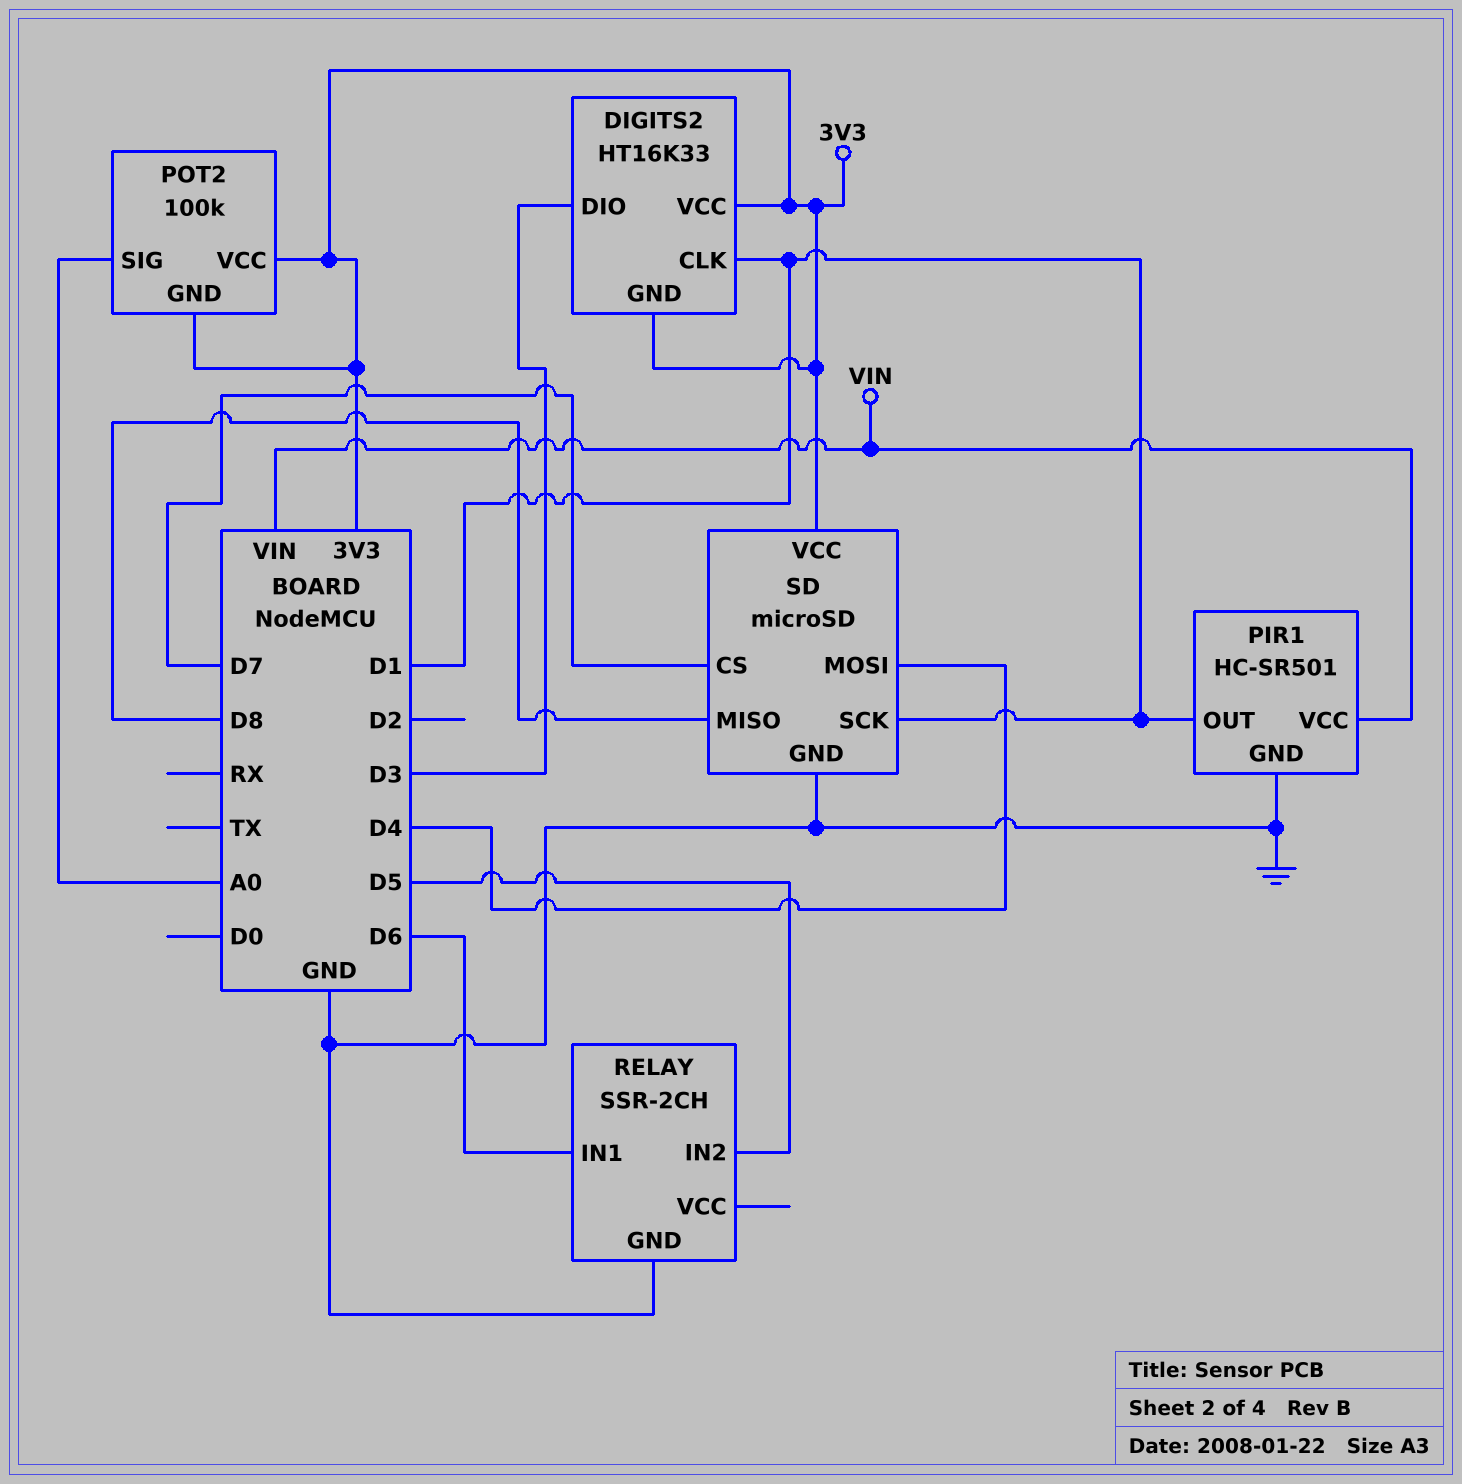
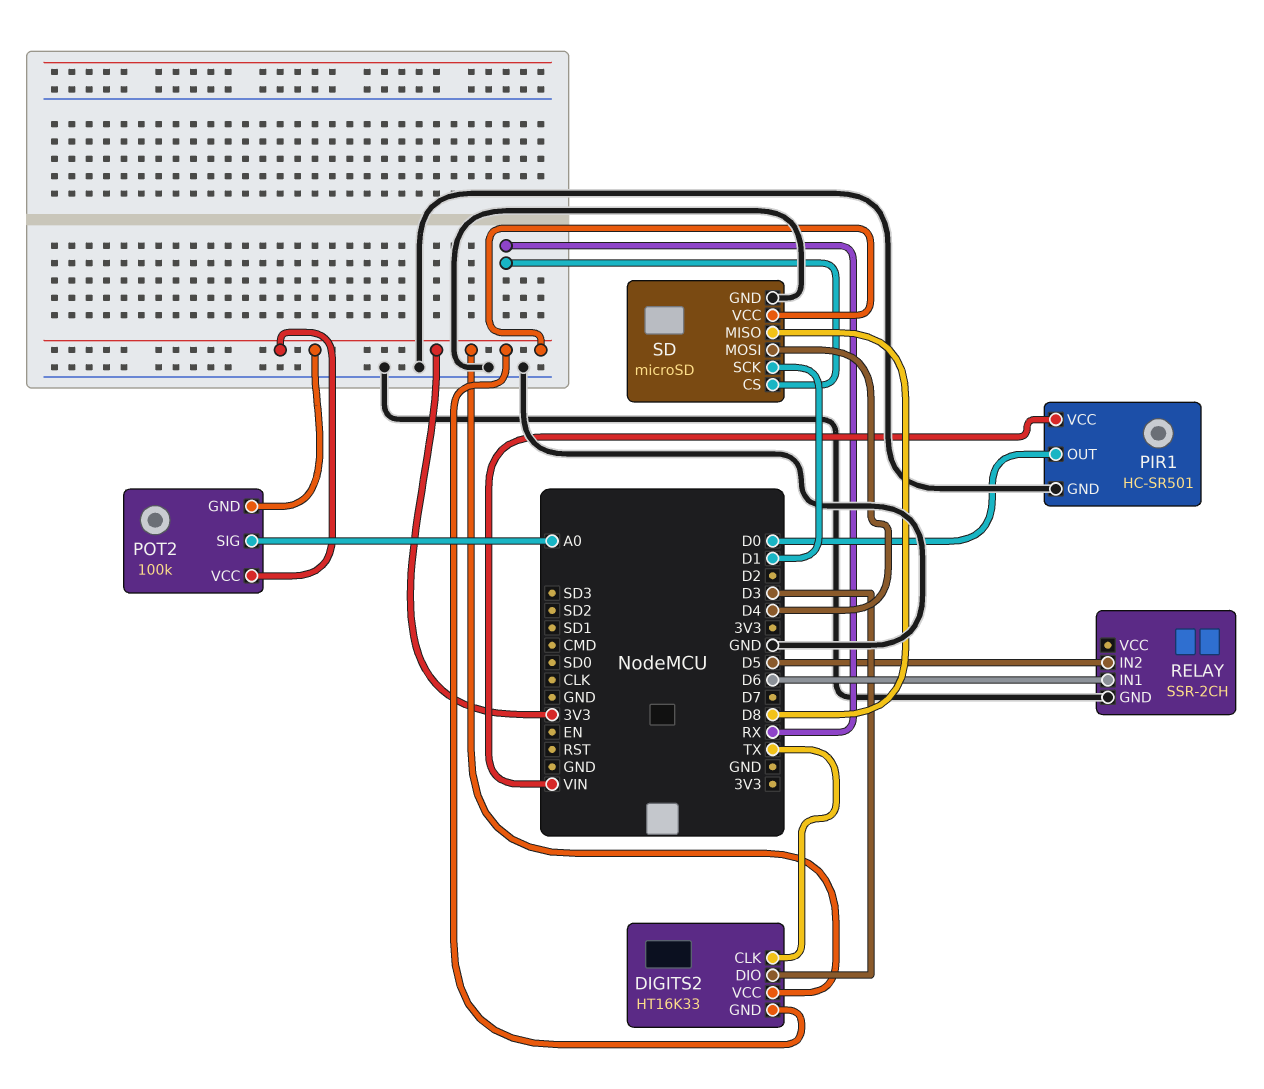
DIGITS2 pin CLK: D1 -> TX
PIR1 pin OUT: D1 -> D0
SD pin CS: D7 -> RX

